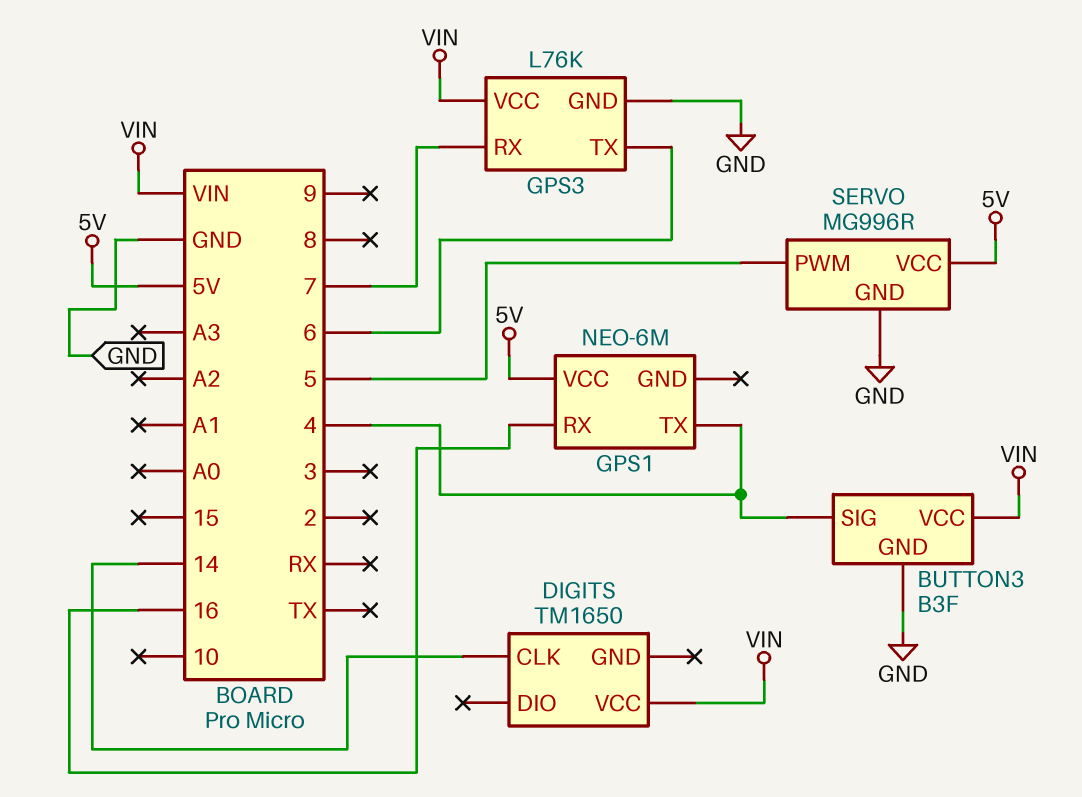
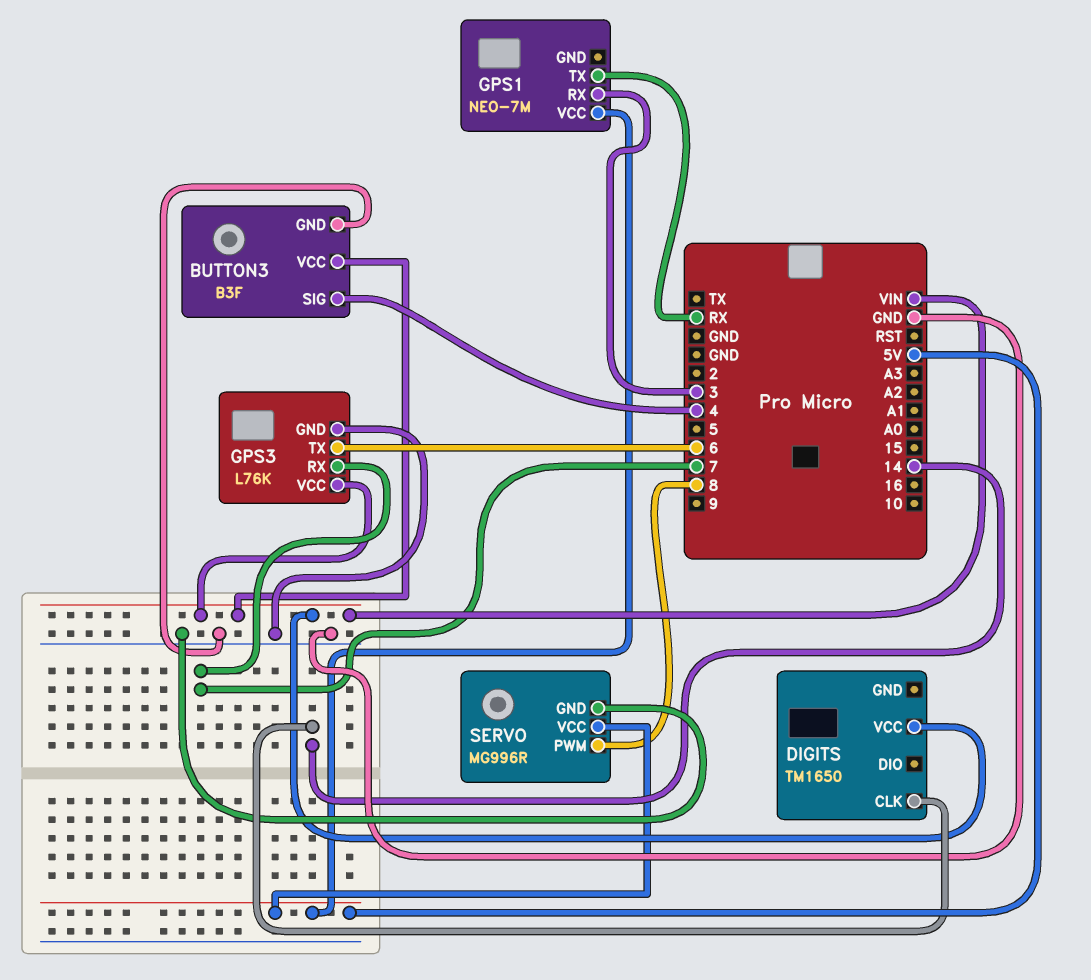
GPS1: NEO-6M -> NEO-7M
GPS1 pin RX: 16 -> 3
GPS1 pin TX: 4 -> RX
SERVO pin PWM: 5 -> 8

